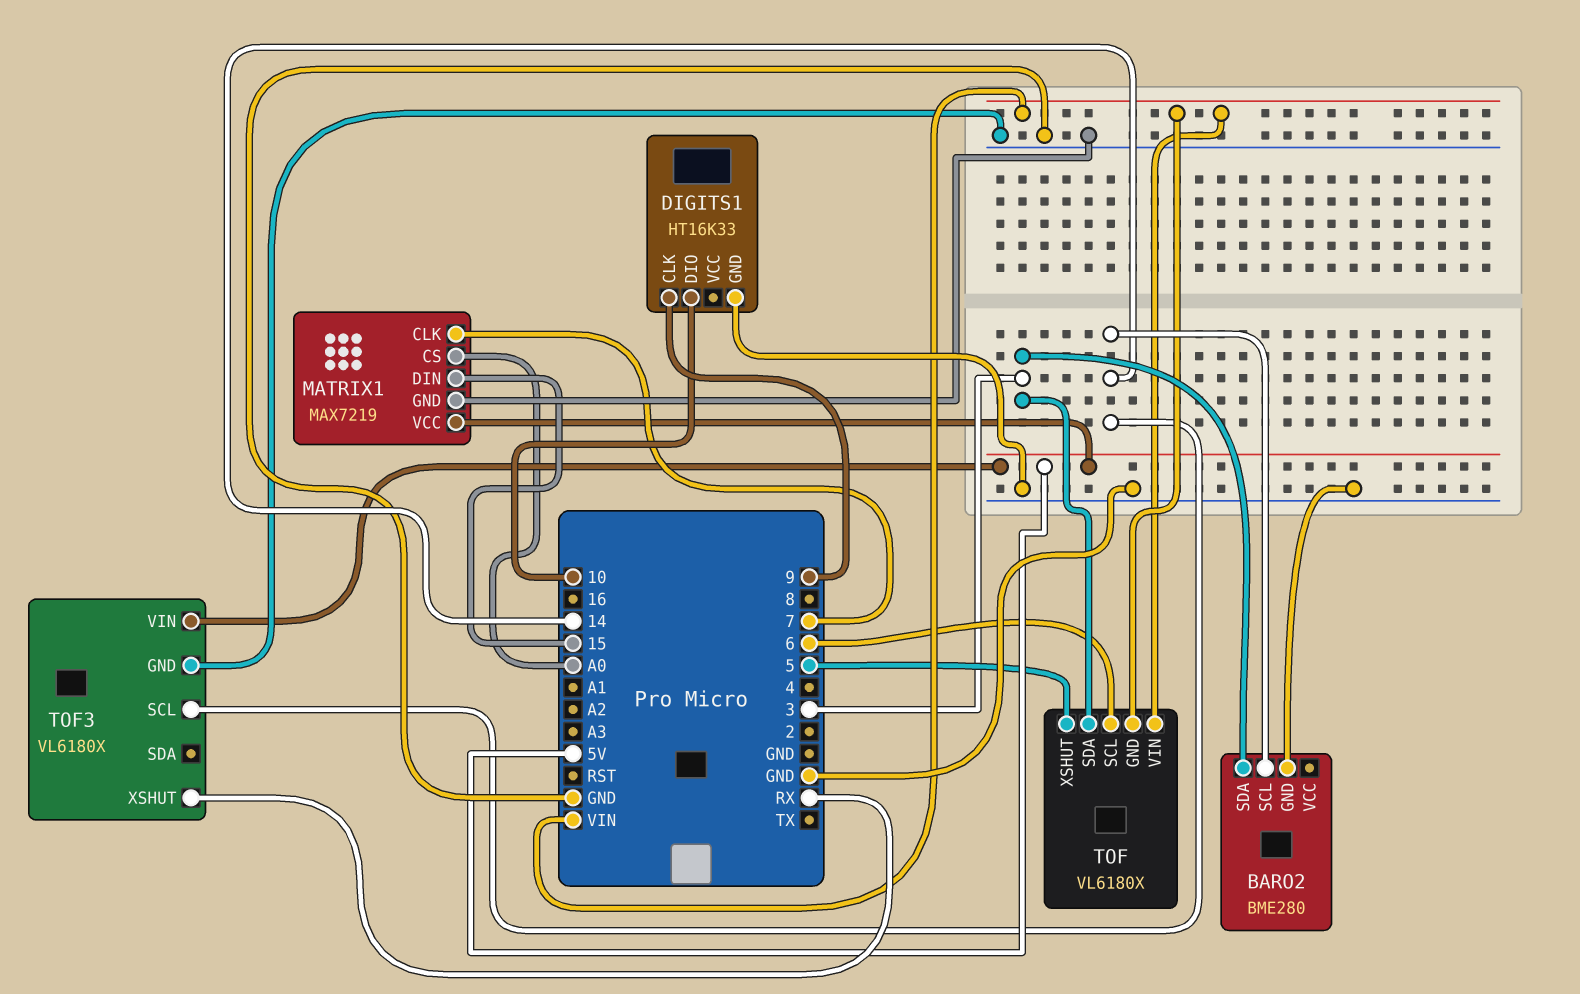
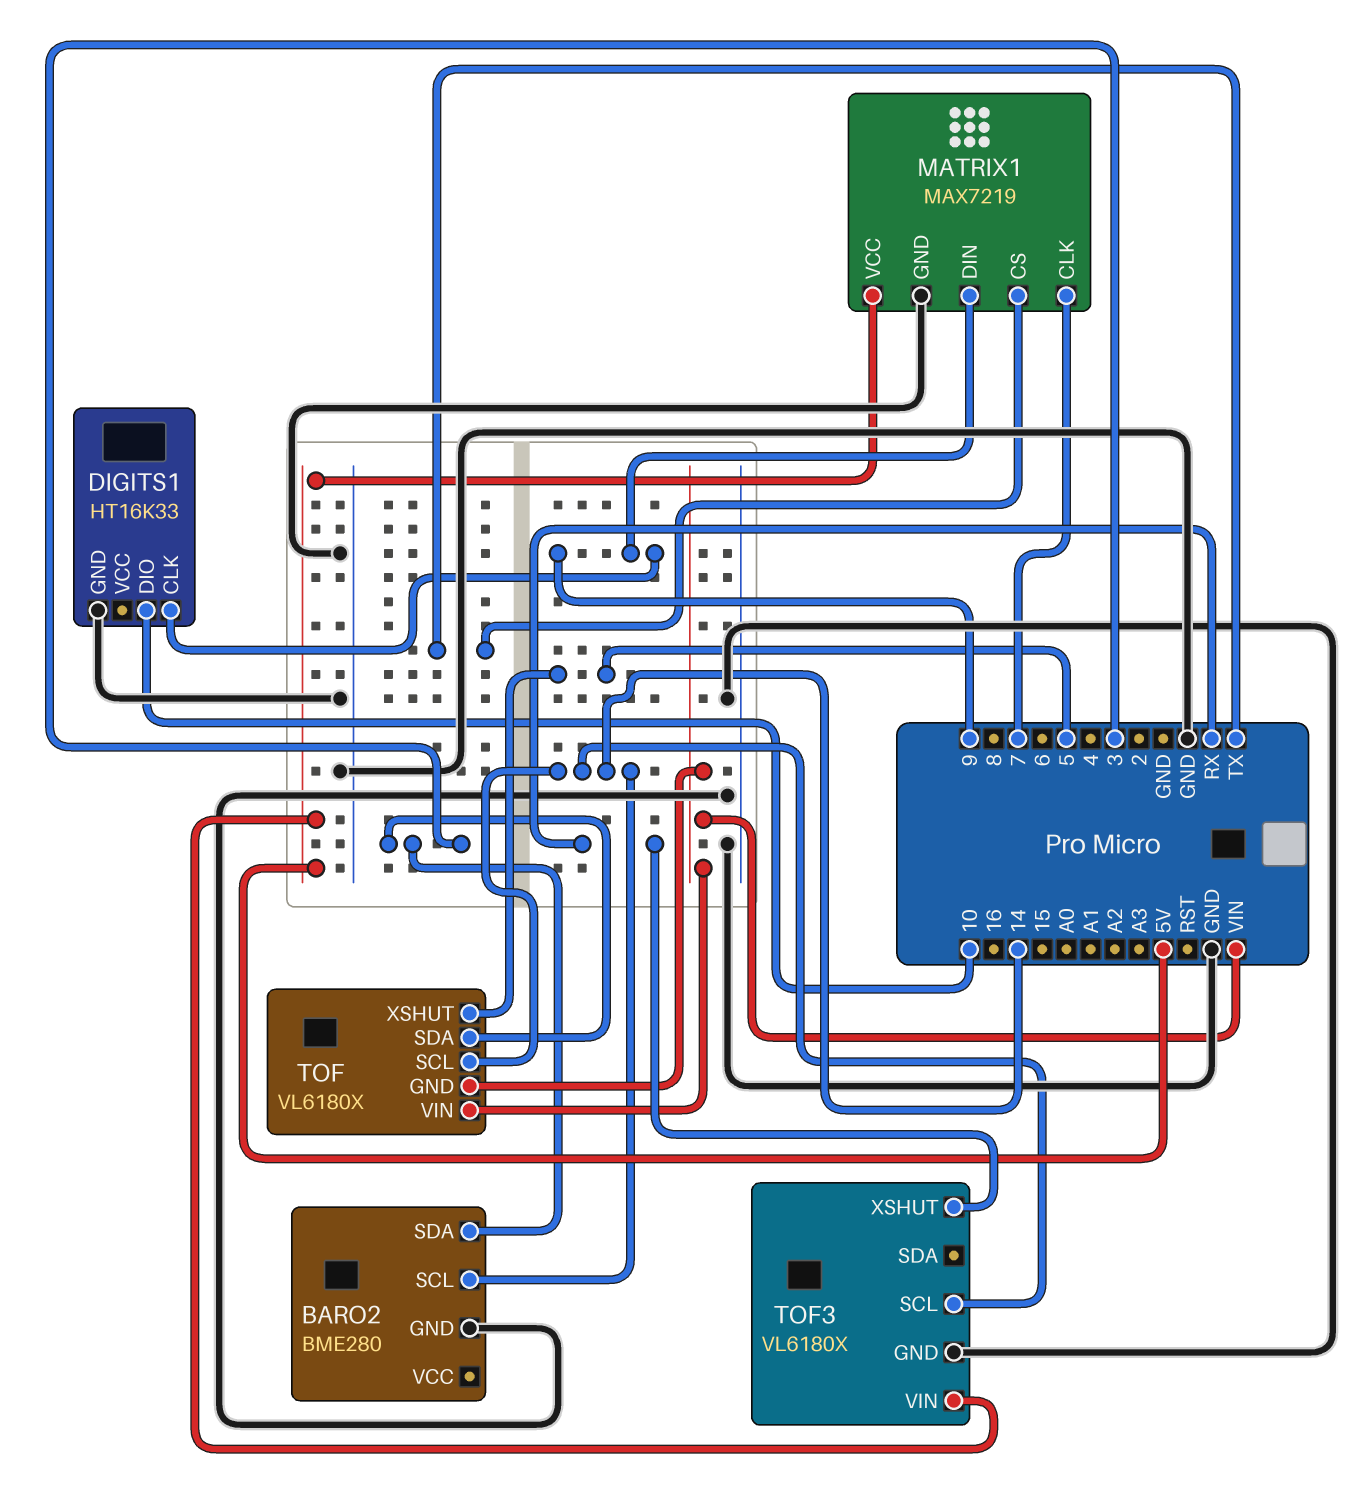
MATRIX1 pin CS: A0 -> TX
MATRIX1 pin DIN: 15 -> 9
TOF pin SCL: 6 -> 14

